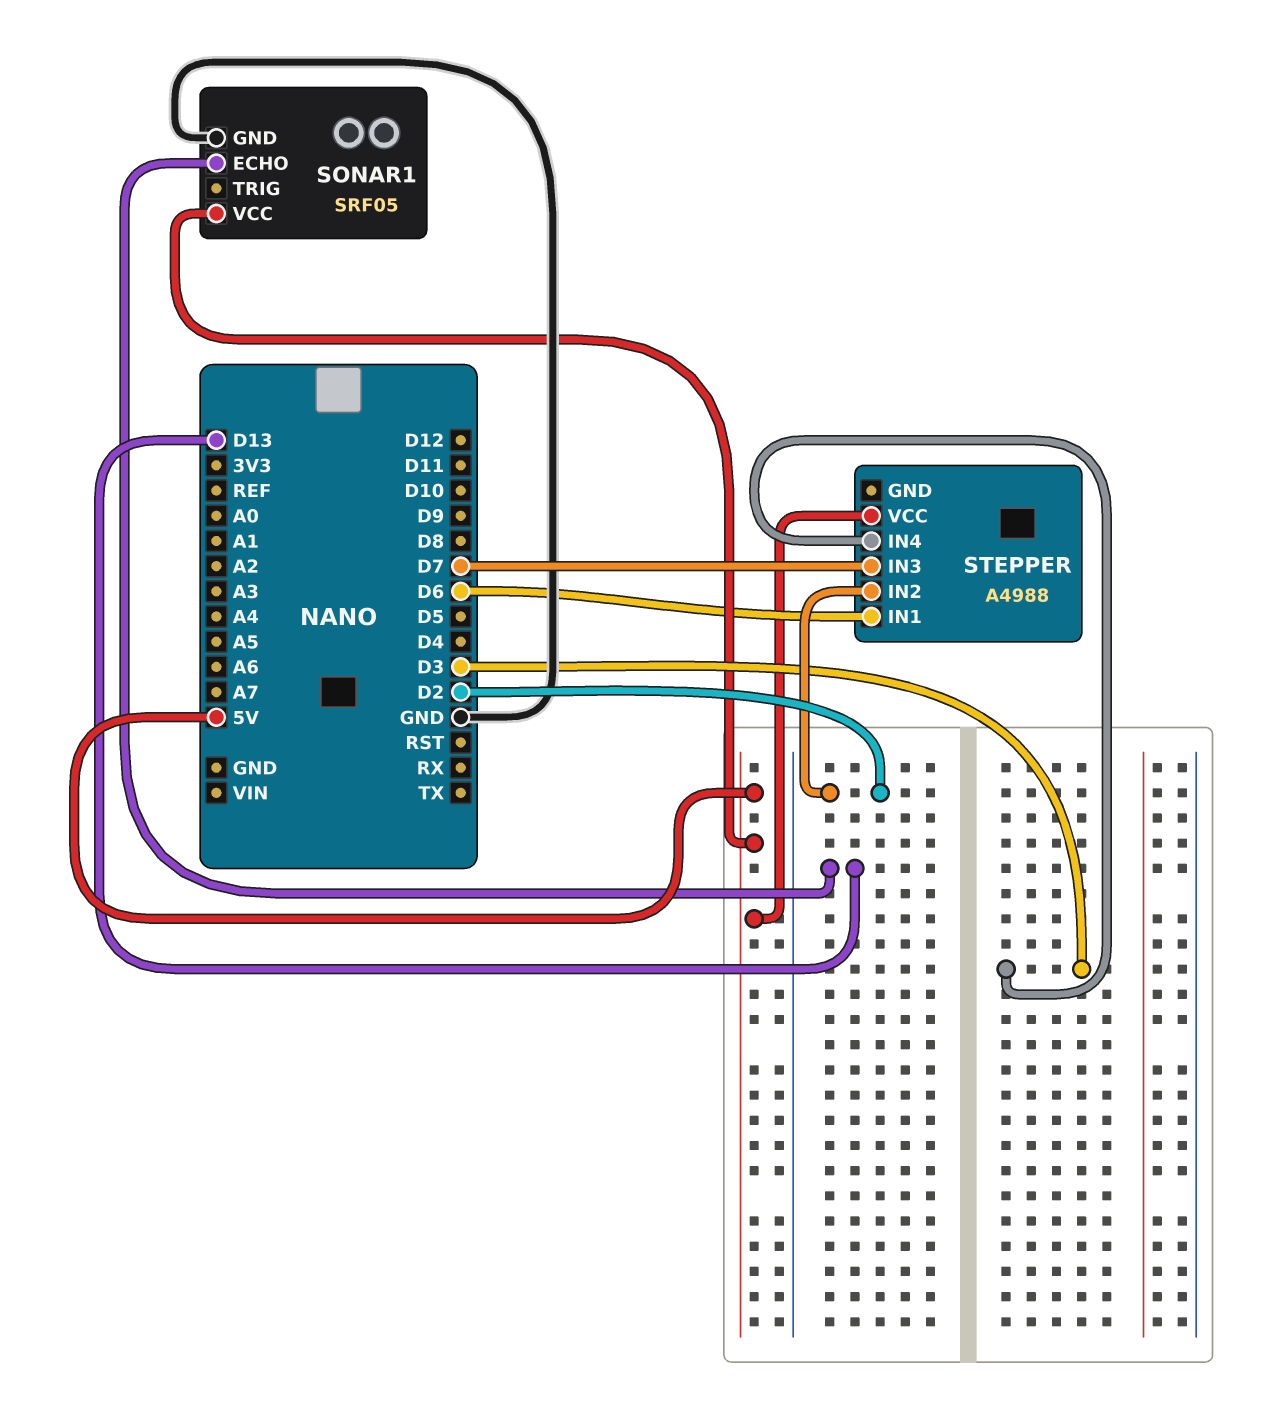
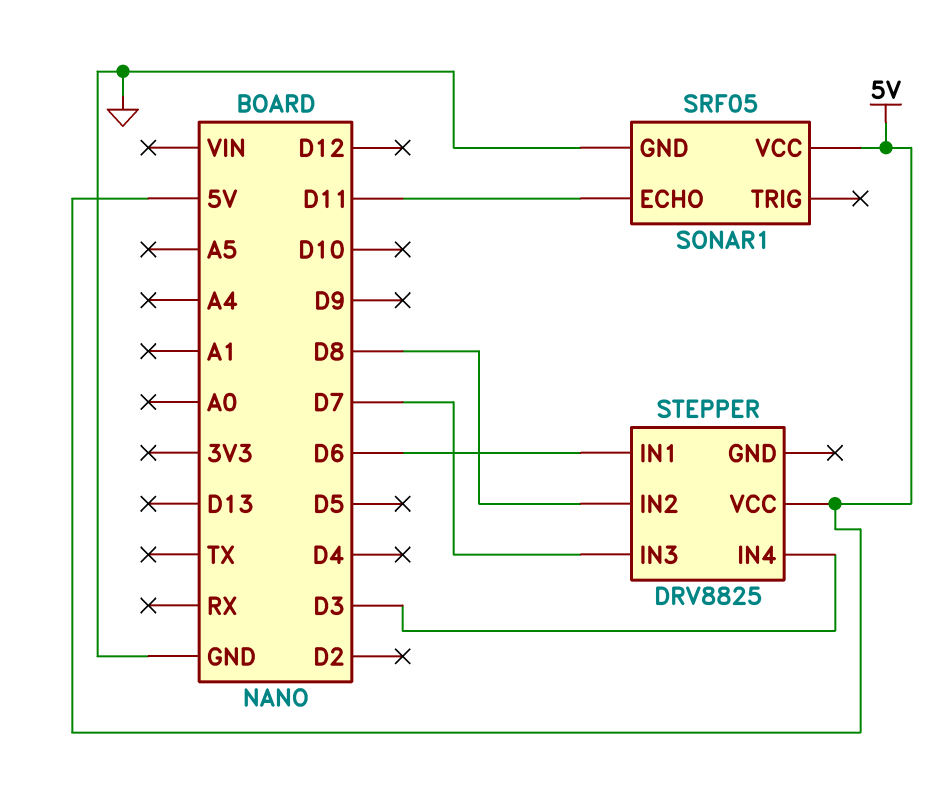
SONAR1 pin ECHO: D13 -> D11
STEPPER: A4988 -> DRV8825
STEPPER pin IN2: D2 -> D8

